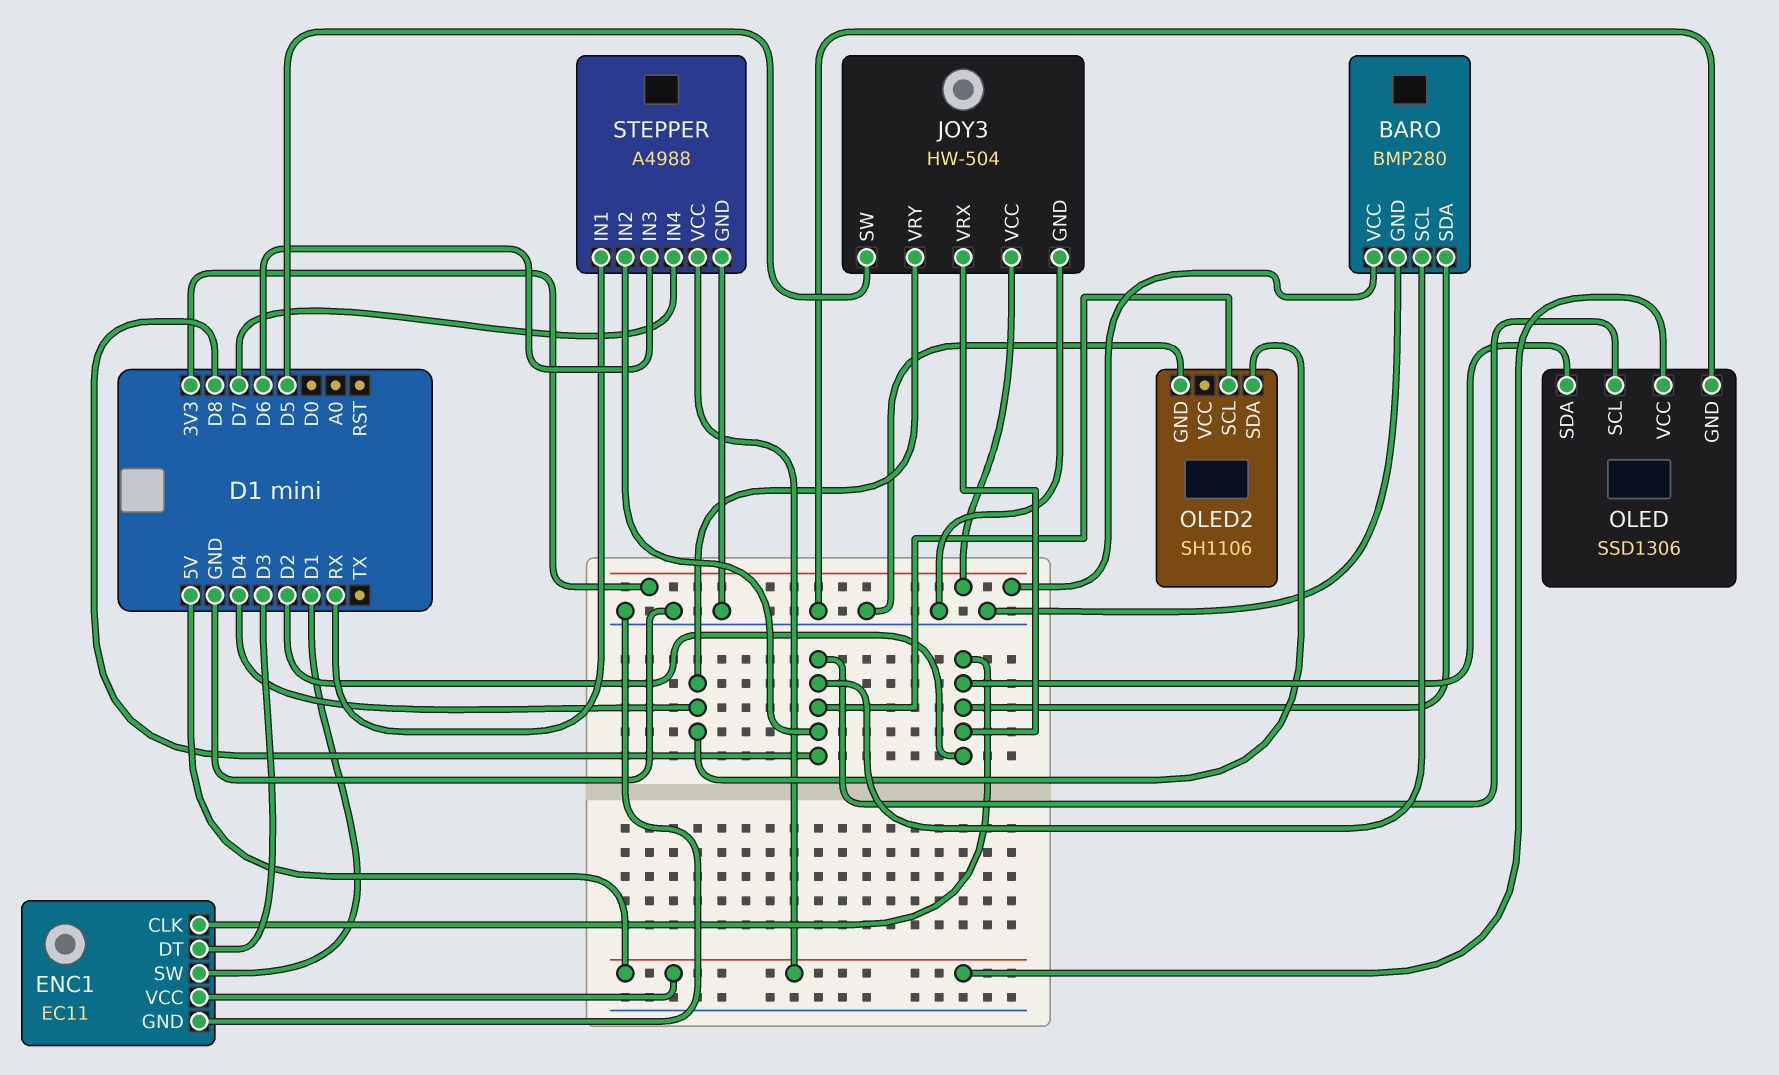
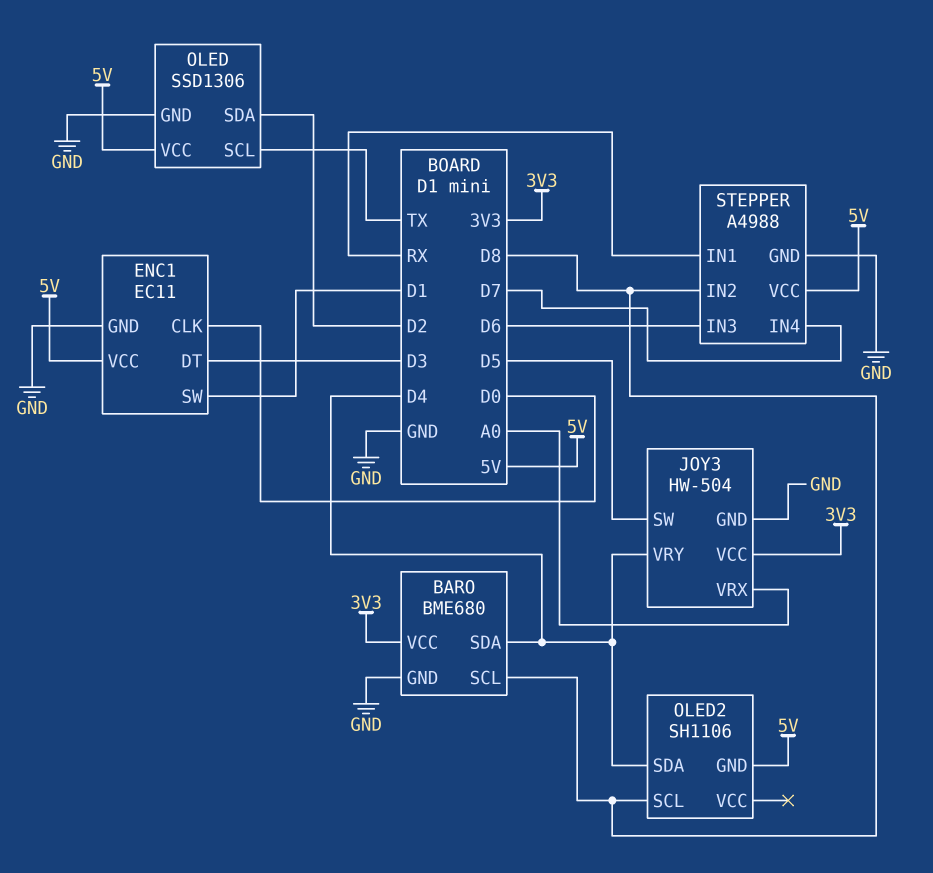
BARO: BMP280 -> BME680
BARO pin SDA: D2 -> D4
ENC1 pin CLK: D2 -> D0
JOY3 pin VRX: D2 -> A0
OLED pin SCL: D8 -> TX
OLED2 pin GND: GND -> 5V

